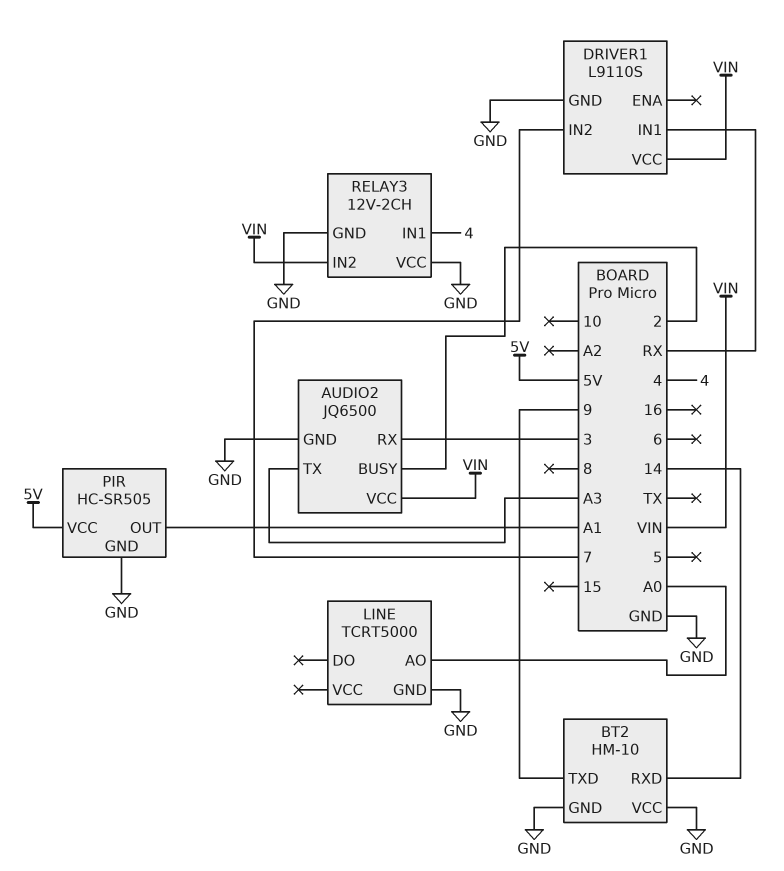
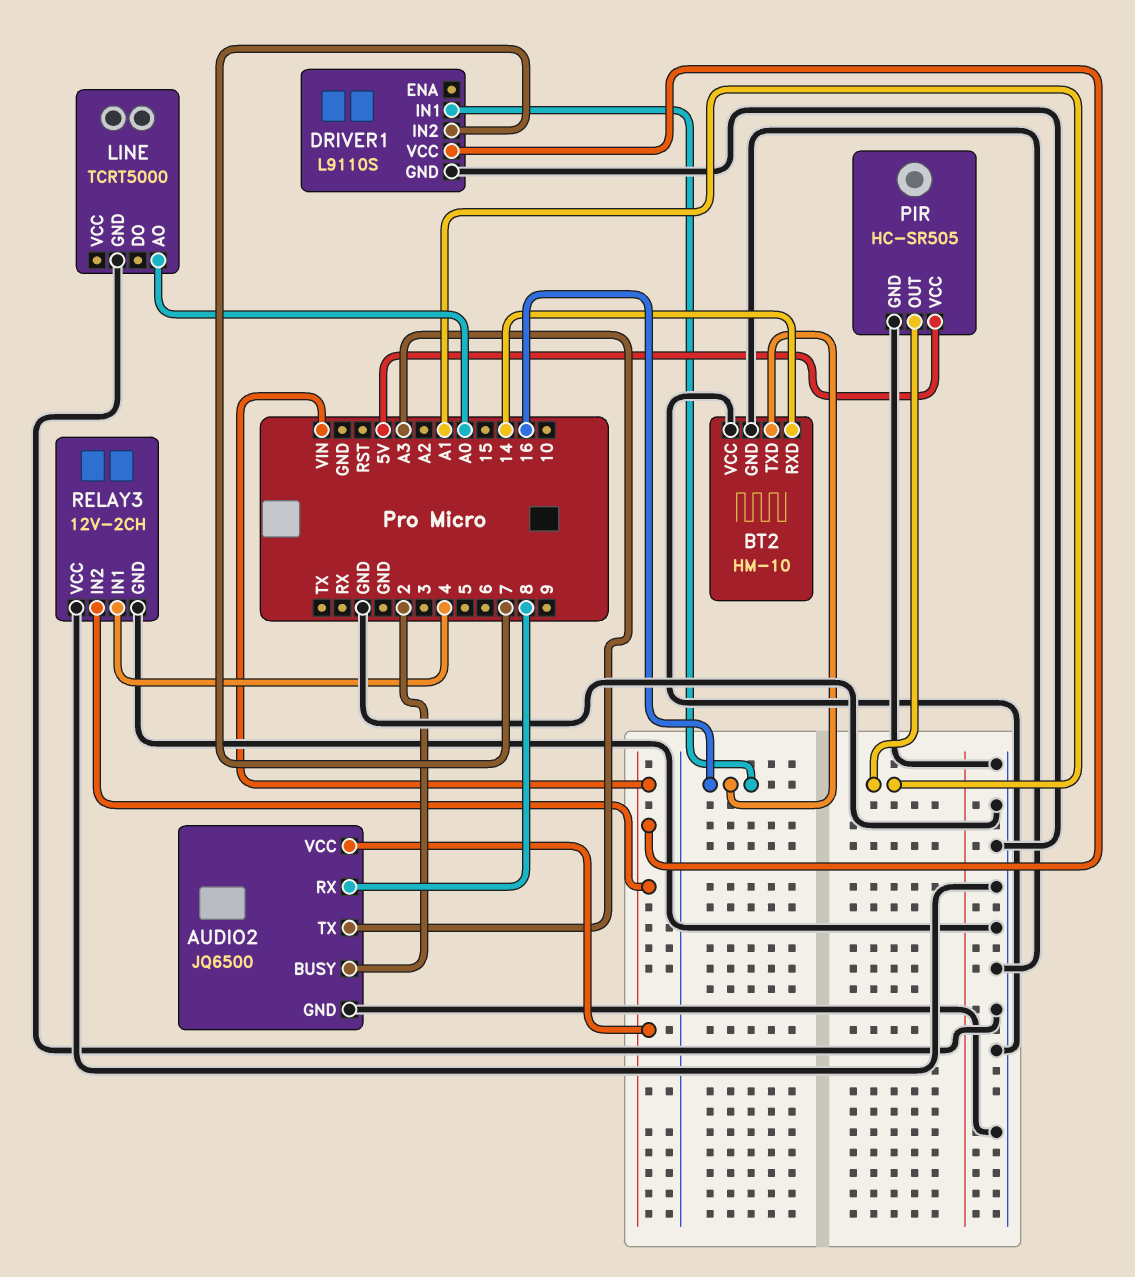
AUDIO2 pin RX: 3 -> 8
BT2 pin TXD: 9 -> 16
DRIVER1 pin IN1: RX -> 16

